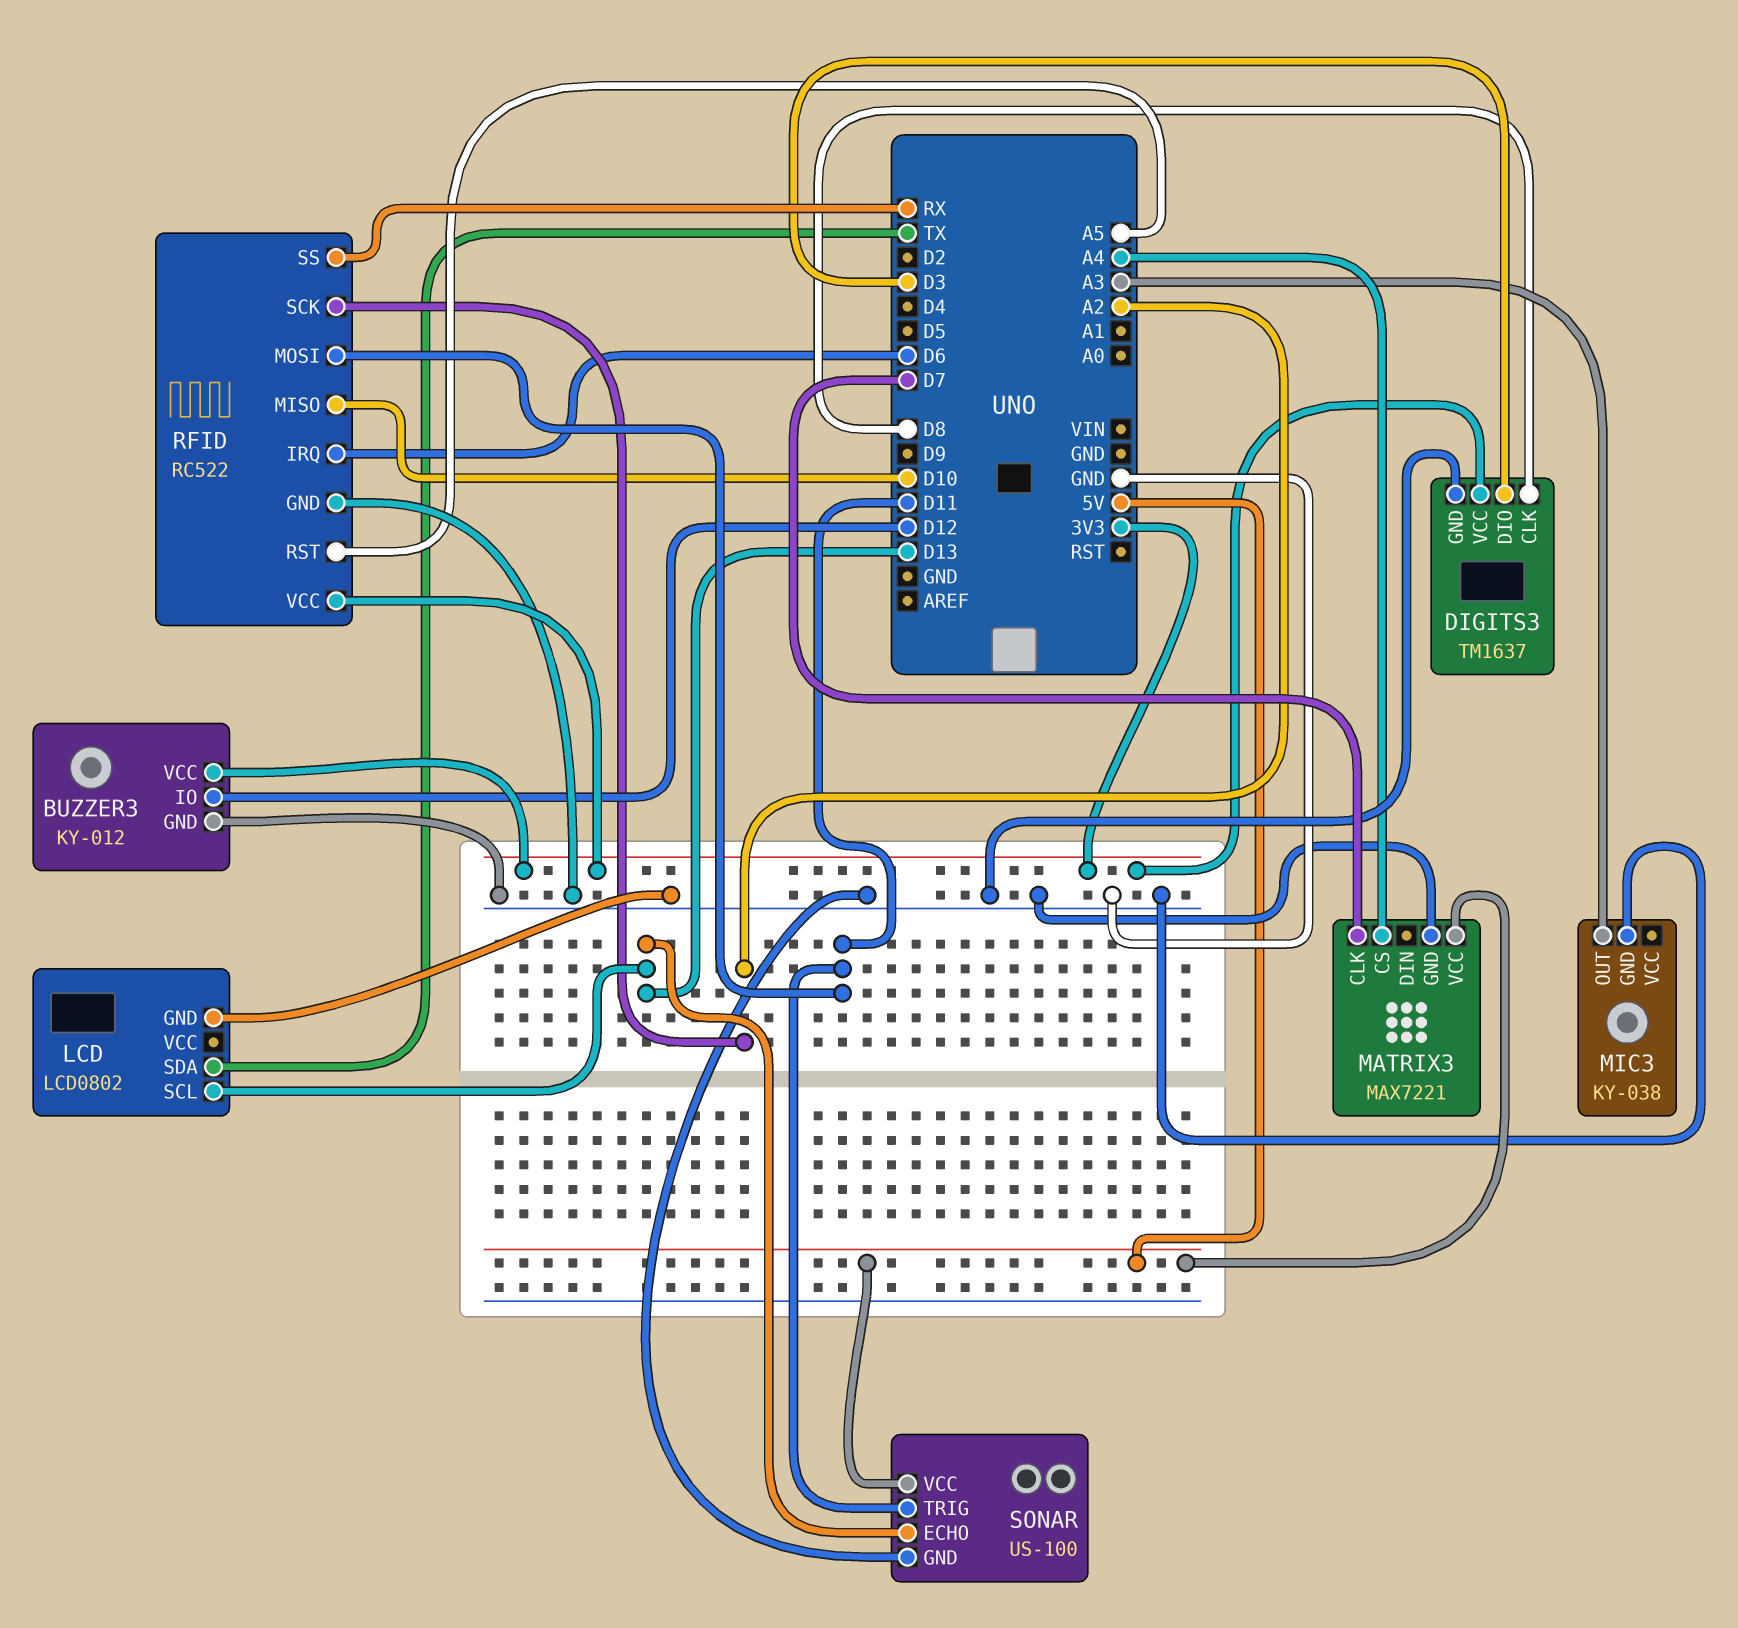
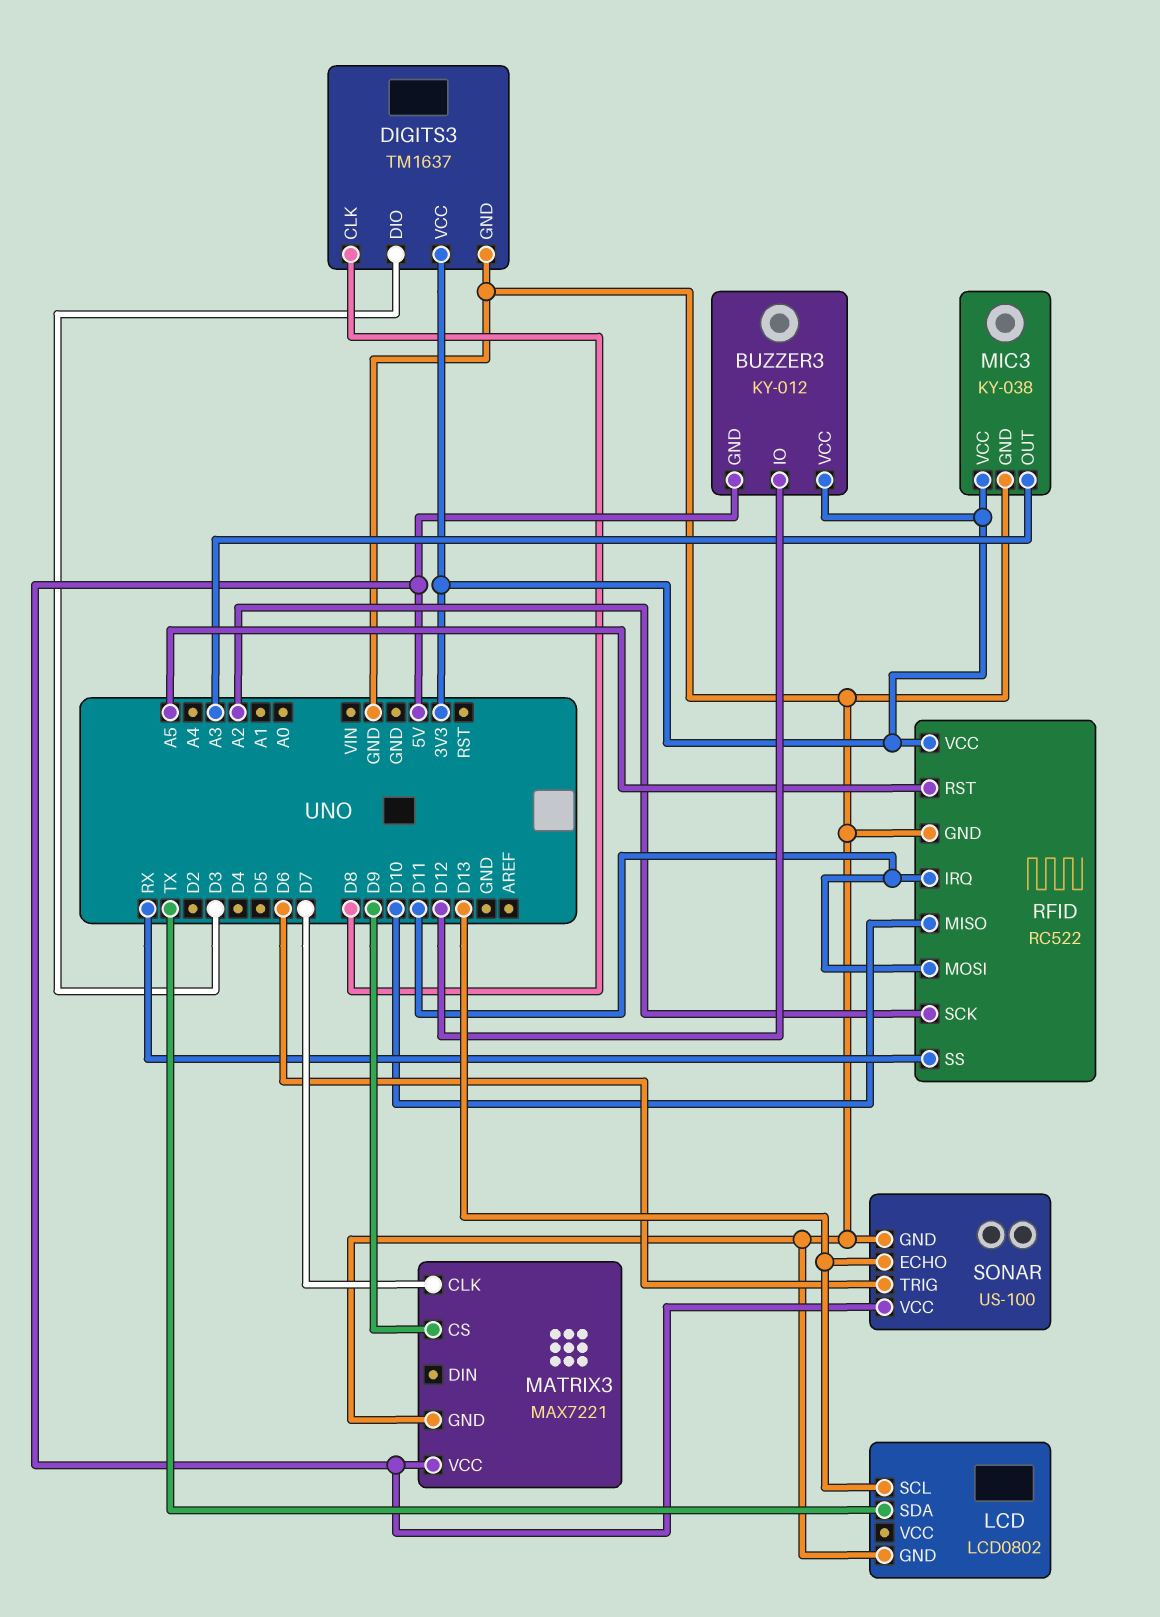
BUZZER3 pin GND: GND -> 5V
MATRIX3 pin CS: A4 -> D9
MIC3 pin VCC: none -> 3V3
RFID pin IRQ: D6 -> D11
SONAR pin TRIG: D11 -> D6

